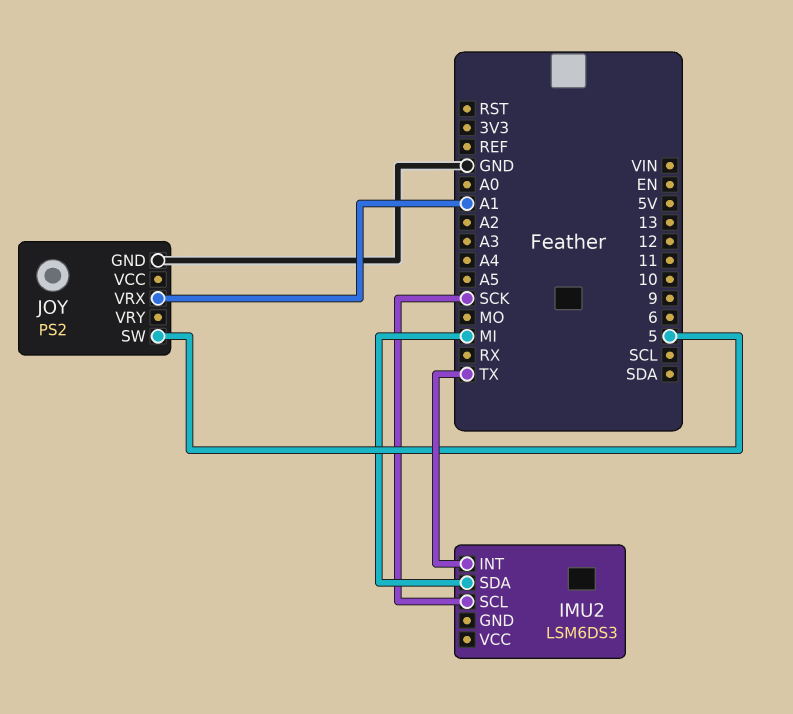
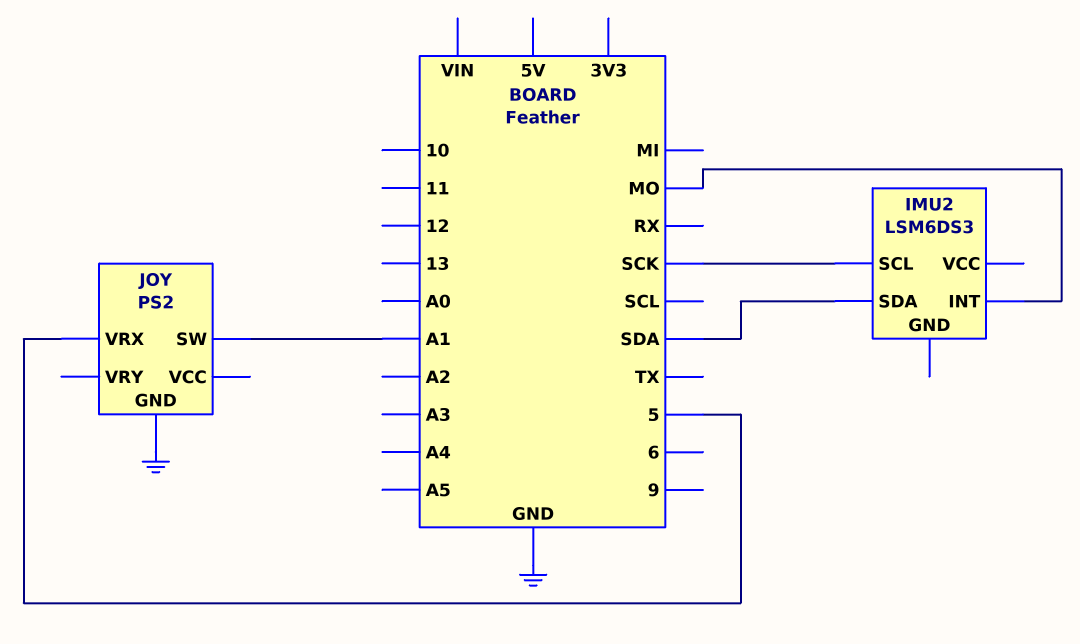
IMU2 pin INT: TX -> MO
IMU2 pin SDA: MI -> SDA
JOY pin SW: 5 -> A1
JOY pin VRX: A1 -> 5

